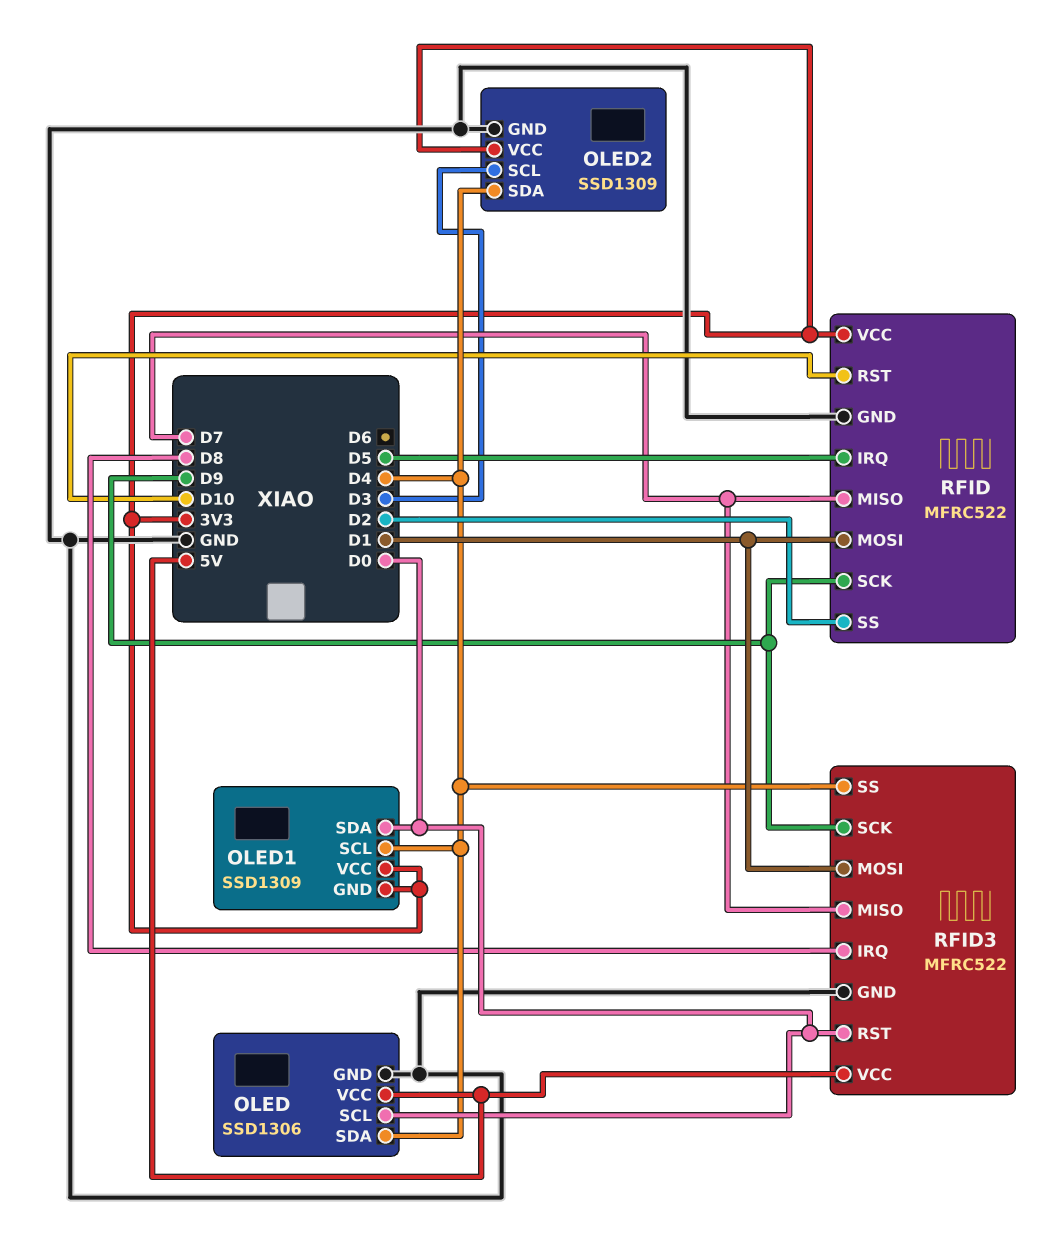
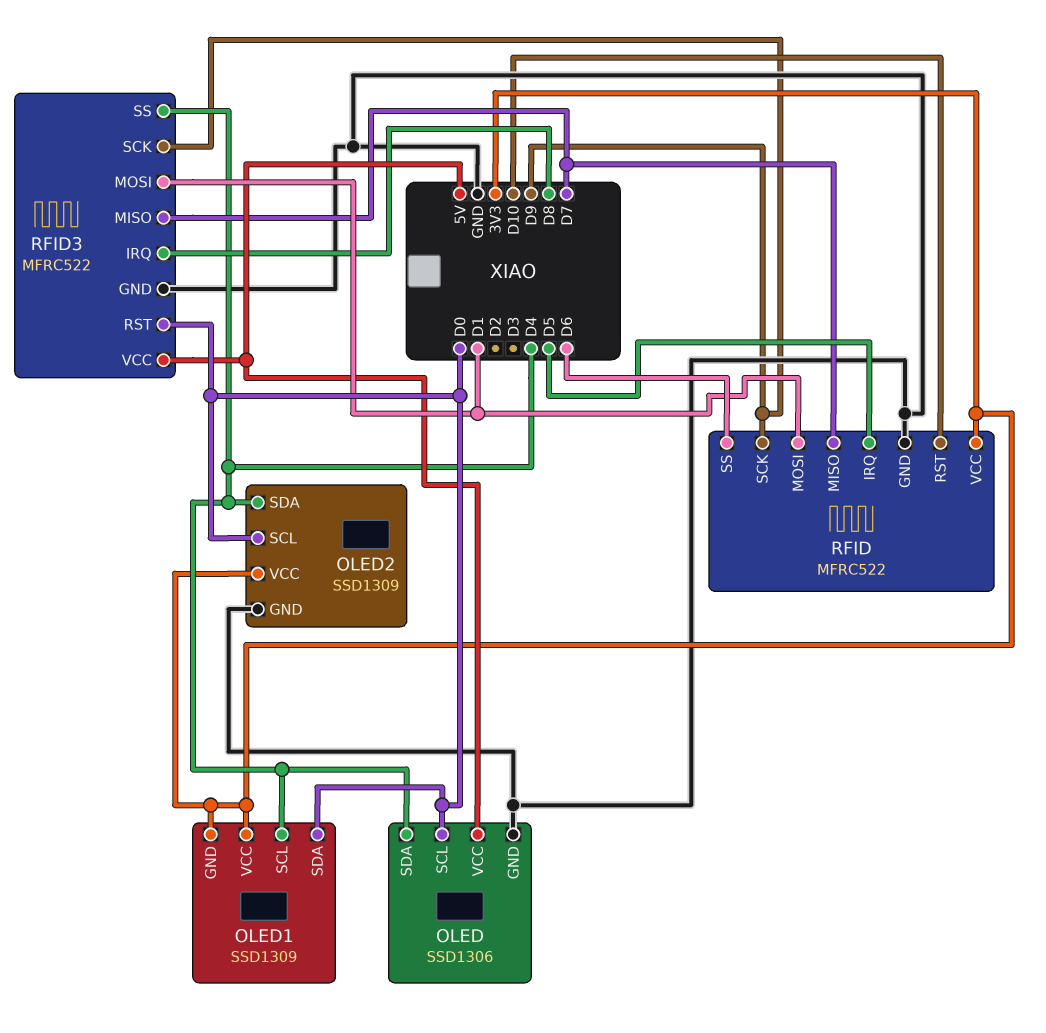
OLED2 pin SCL: D3 -> D0
RFID pin SS: D2 -> D6

